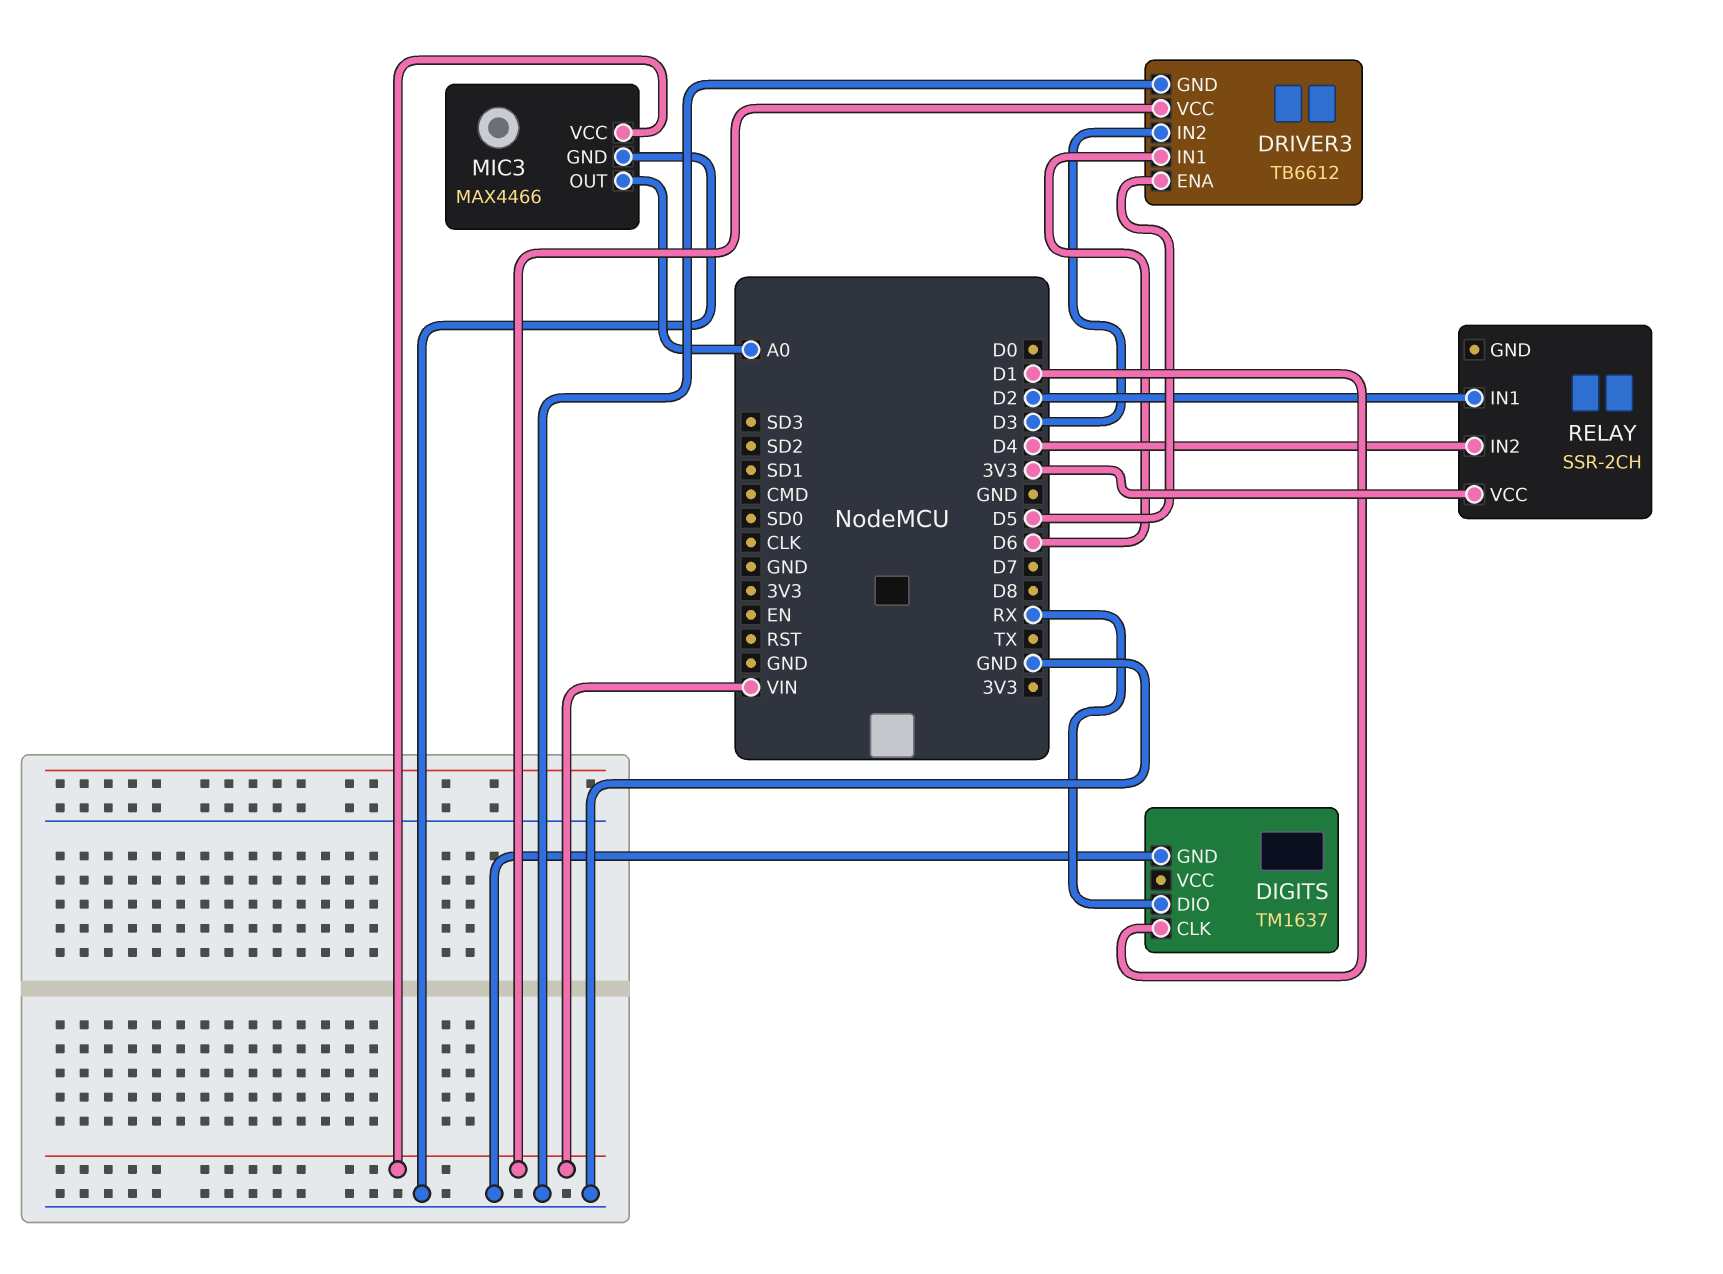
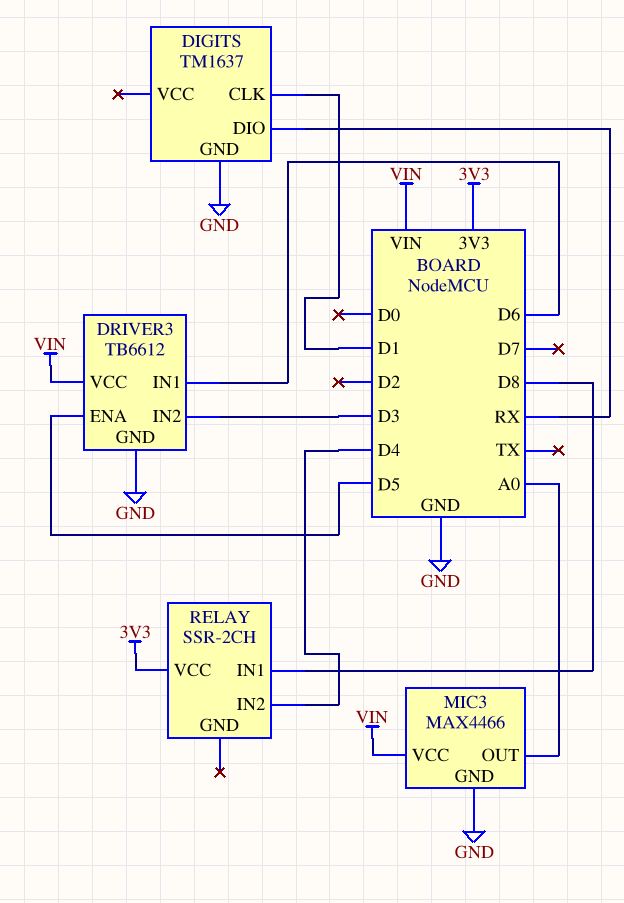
RELAY pin IN1: D2 -> D8

